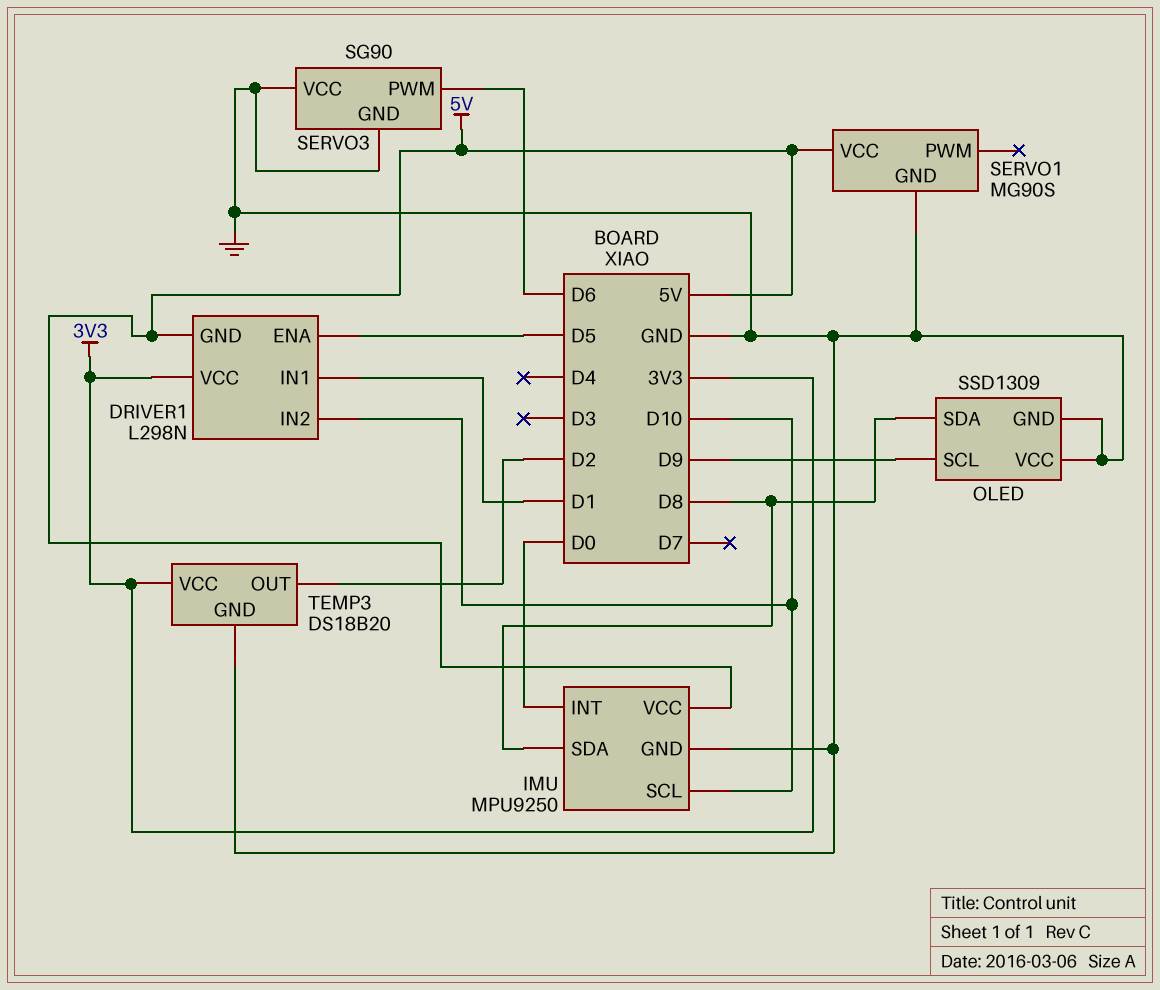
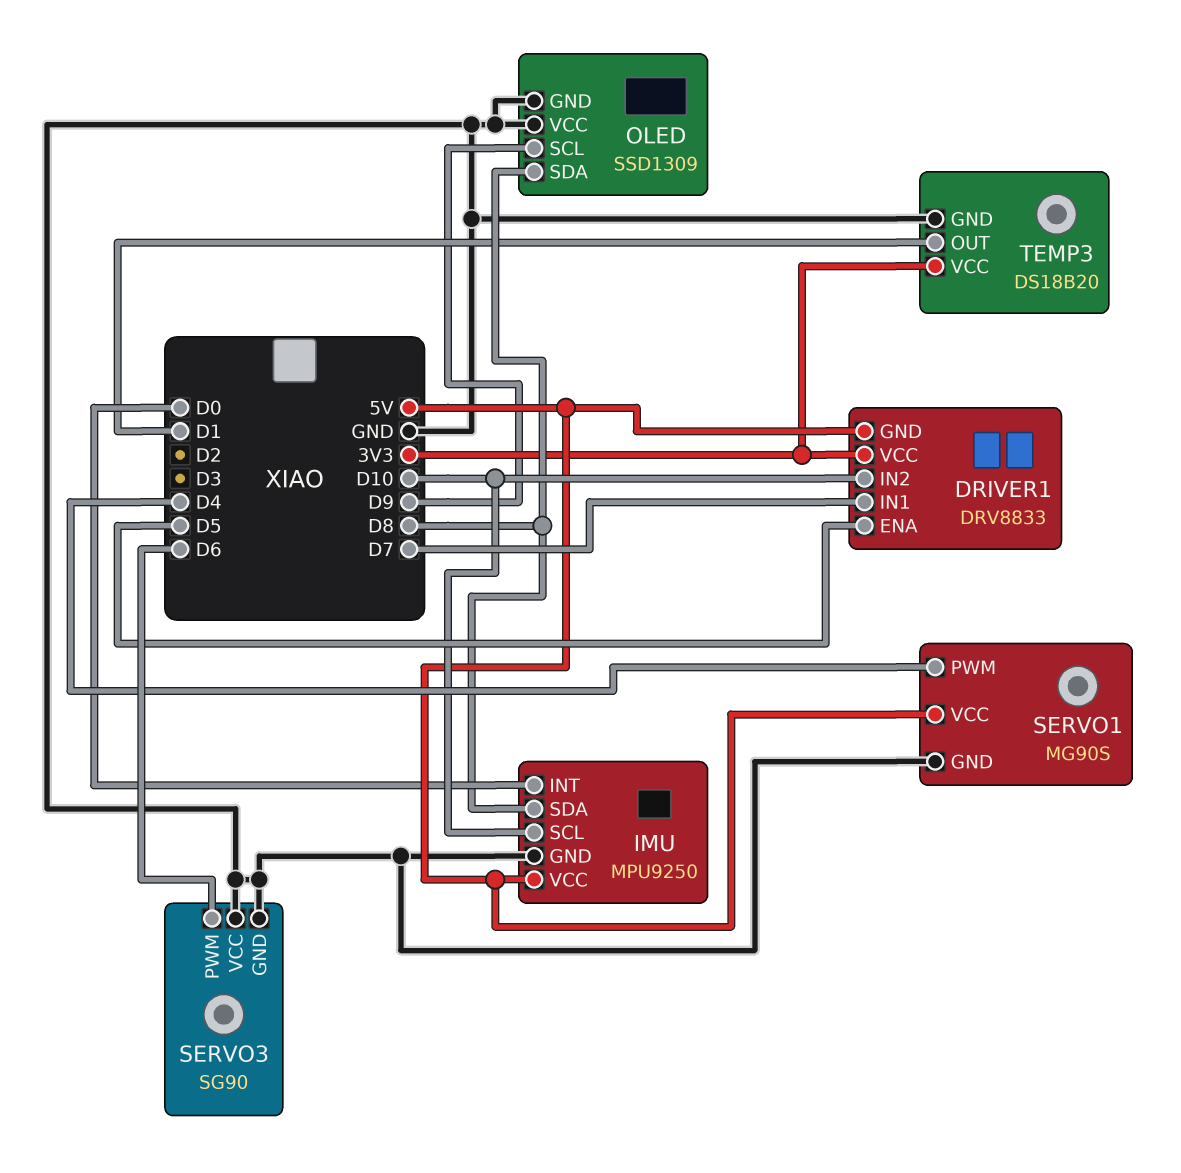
DRIVER1: L298N -> DRV8833
DRIVER1 pin IN1: D1 -> D7
SERVO1 pin PWM: none -> D4
TEMP3 pin OUT: D2 -> D1

